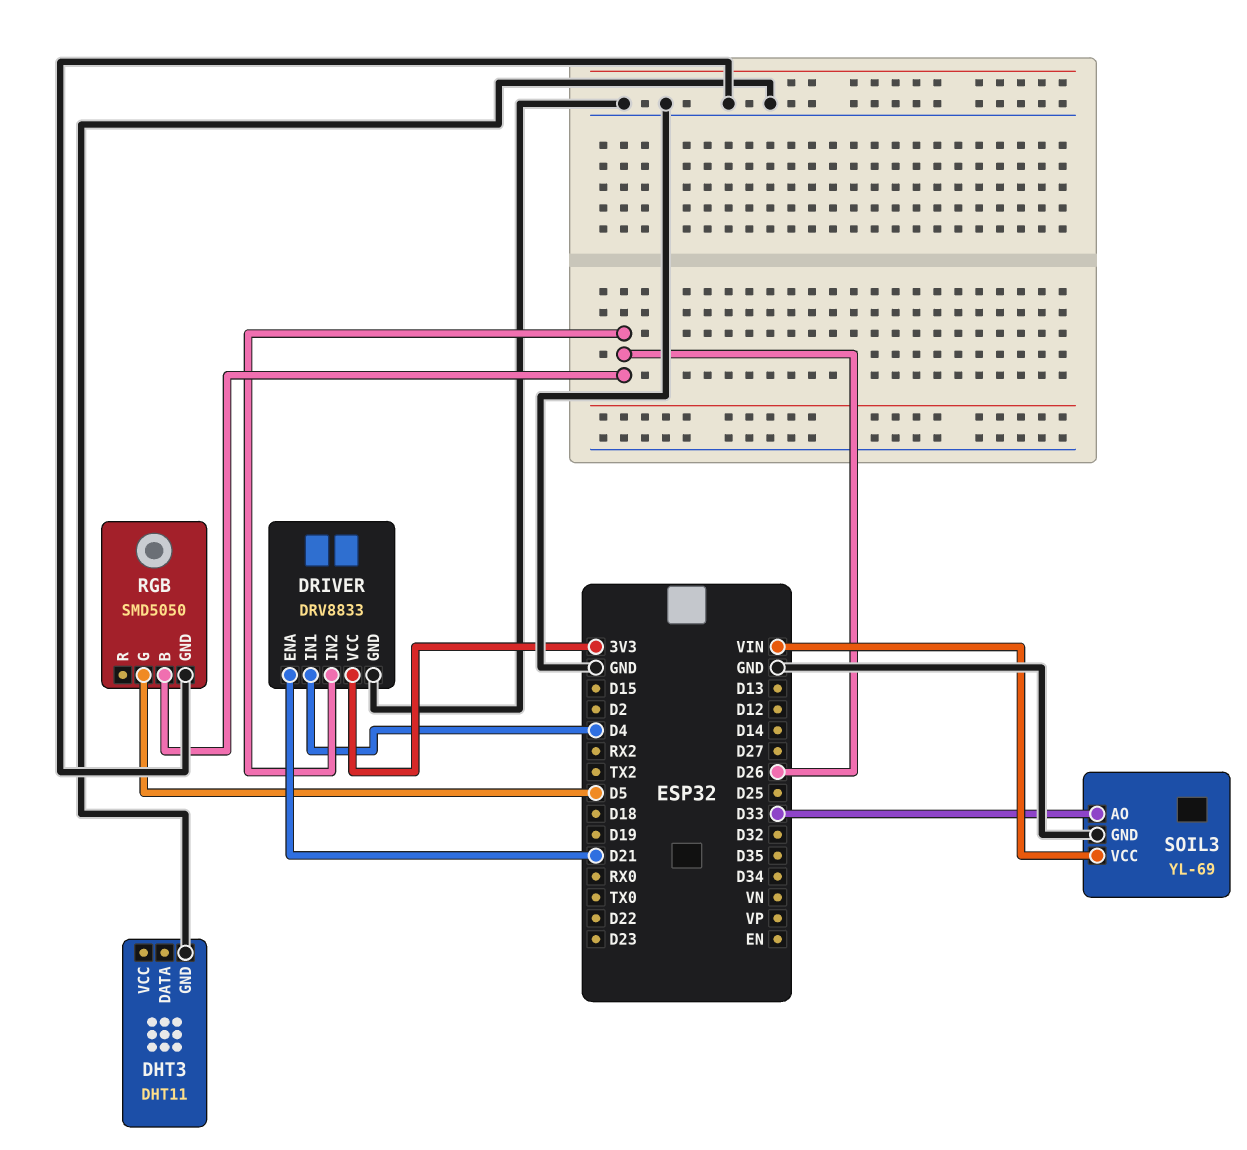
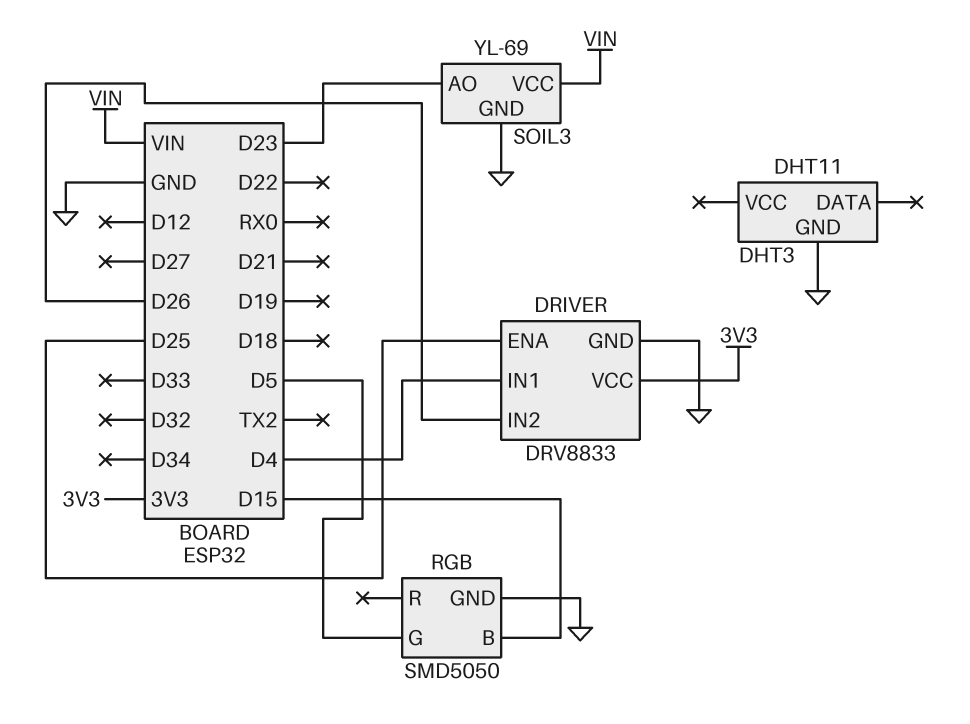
DRIVER pin ENA: D21 -> D25
RGB pin B: D26 -> D15
SOIL3 pin AO: D33 -> D23

